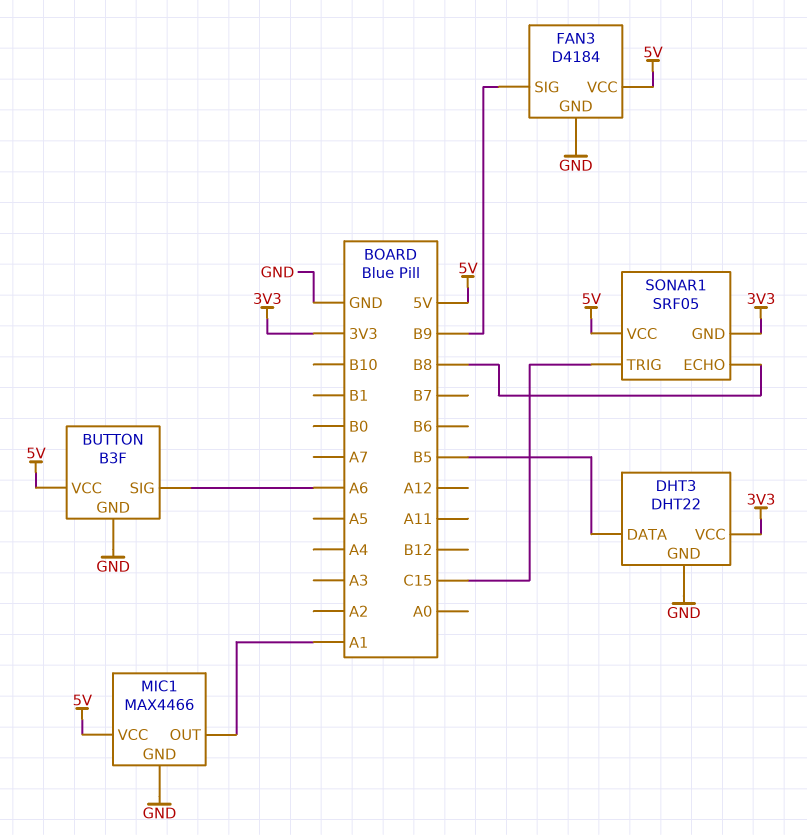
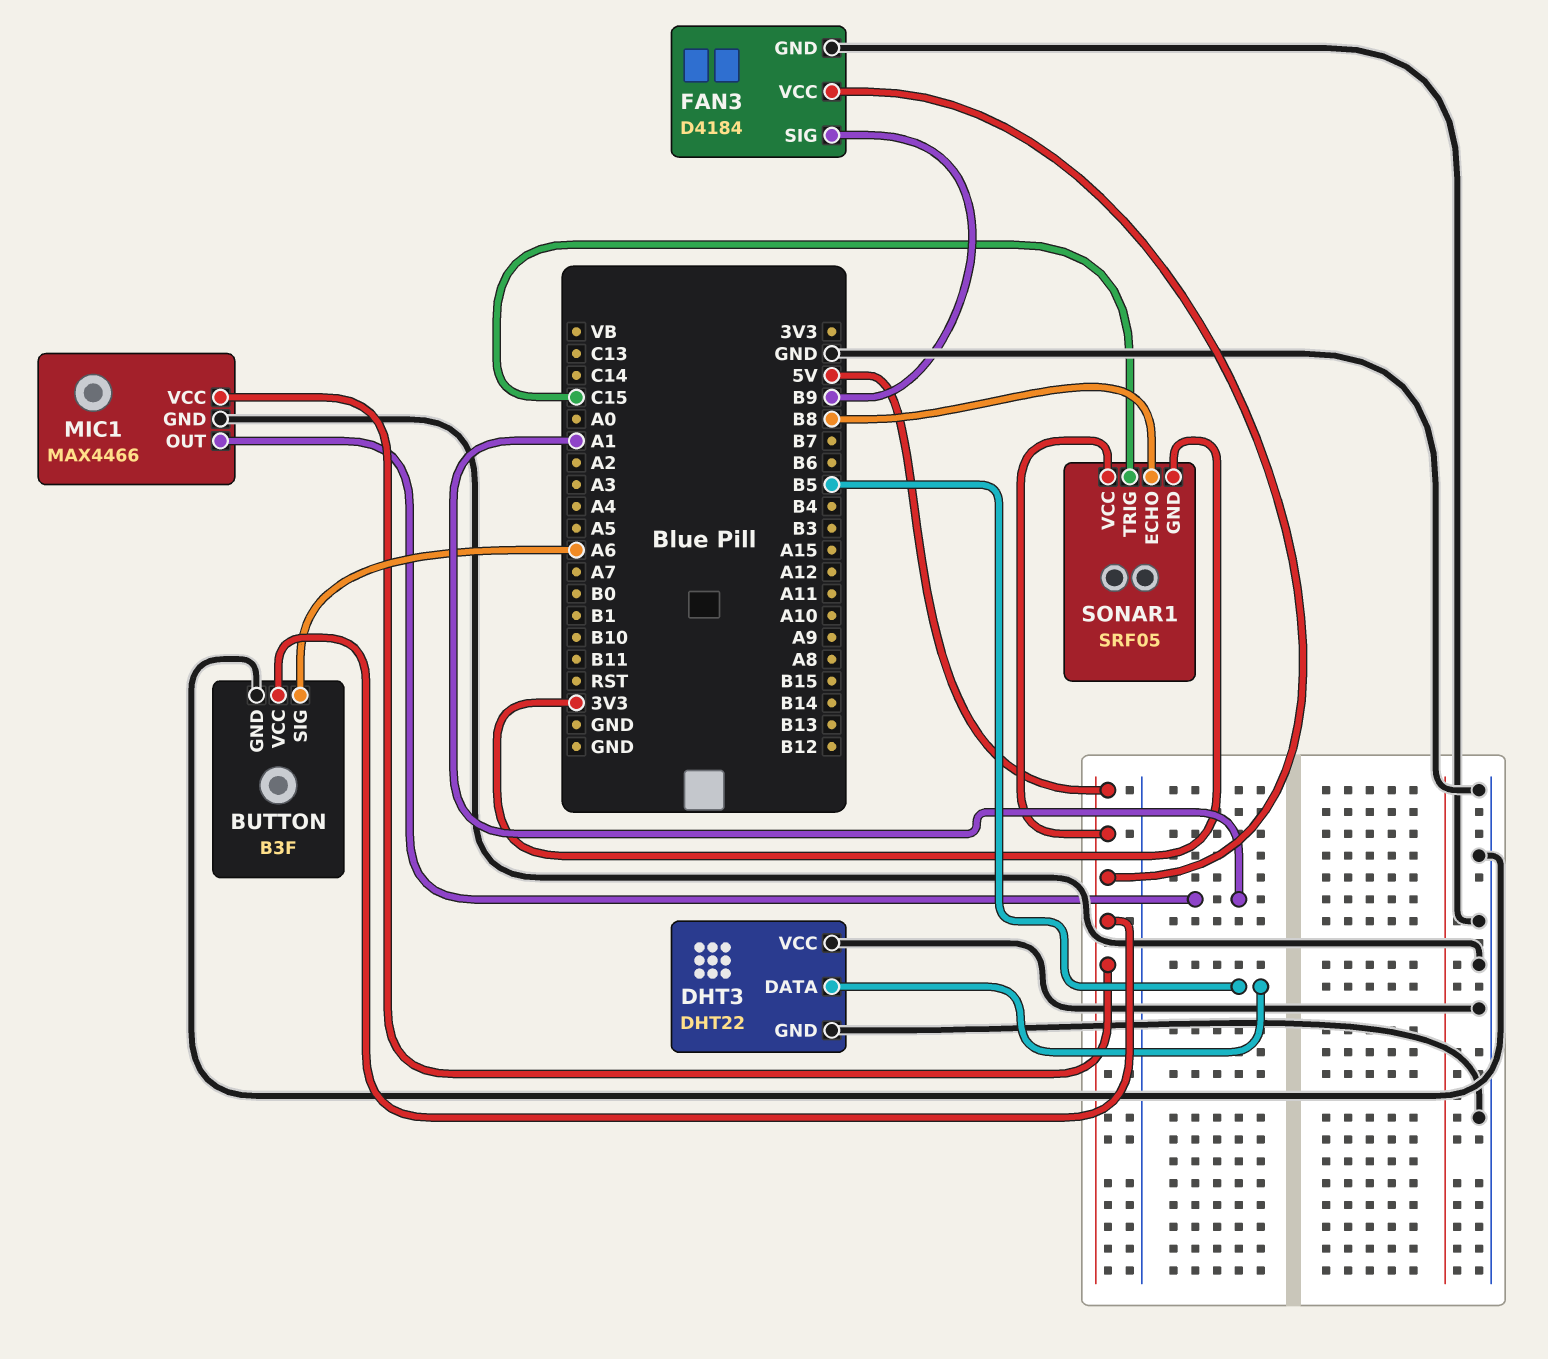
DHT3 pin VCC: 3V3 -> GND

